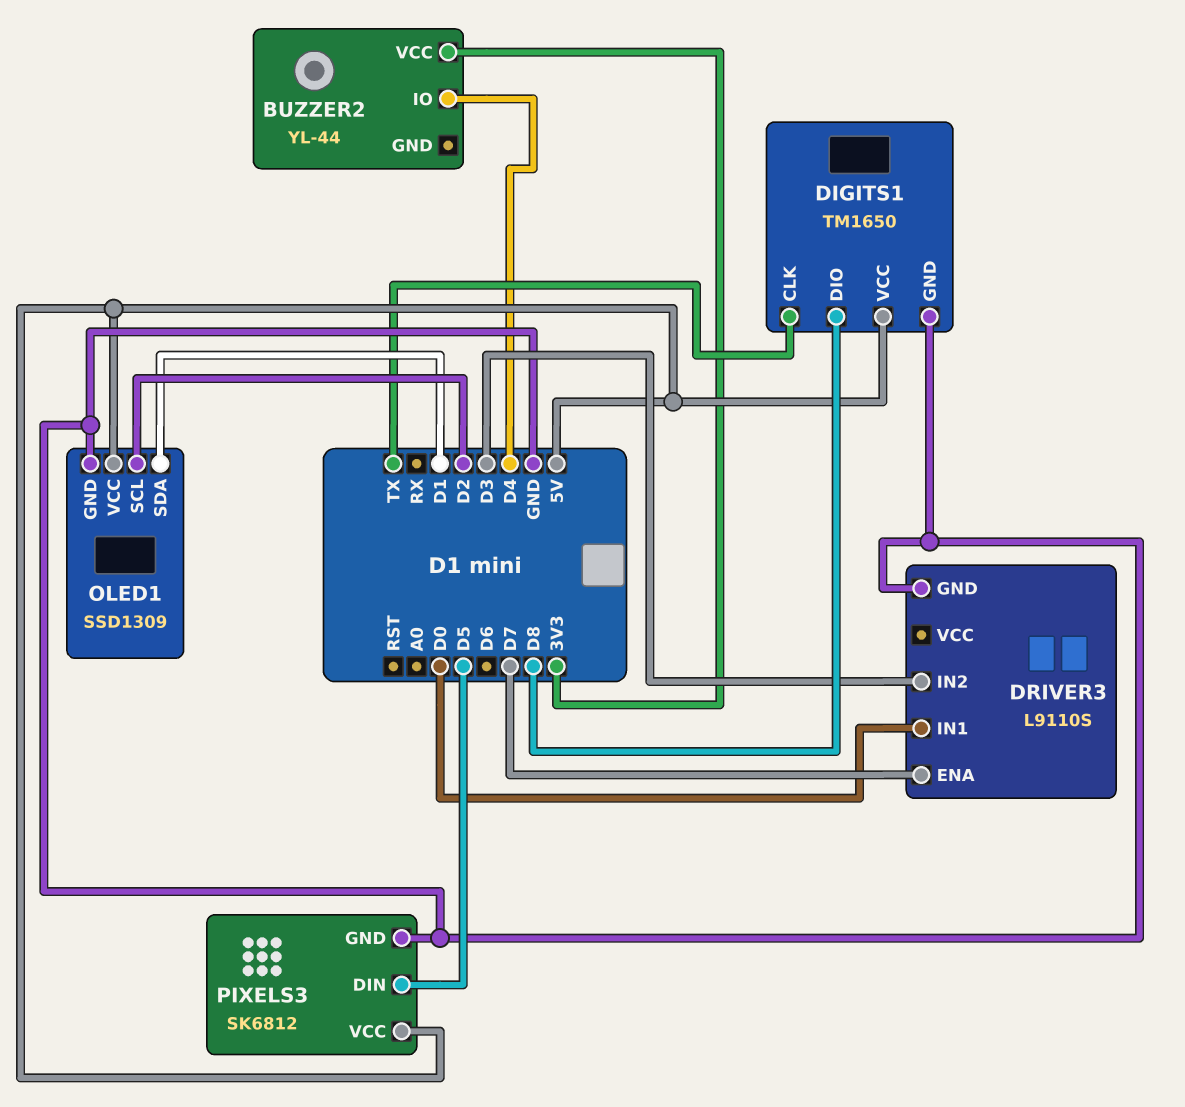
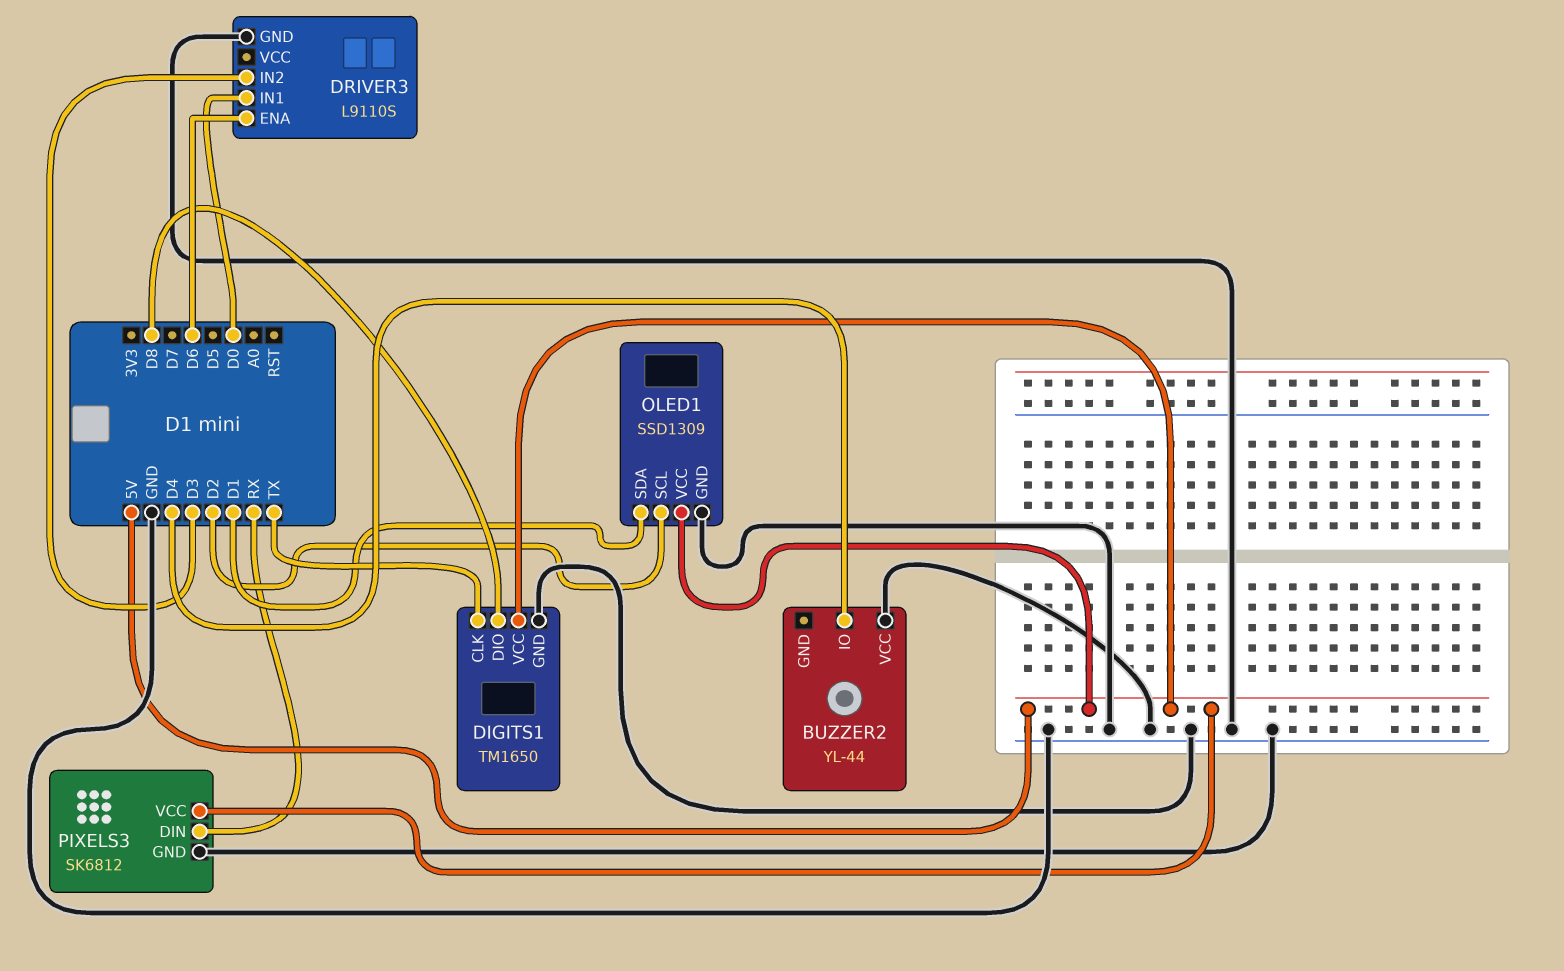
BUZZER2 pin VCC: 3V3 -> GND
DRIVER3 pin ENA: D7 -> D6
PIXELS3 pin DIN: D5 -> RX

